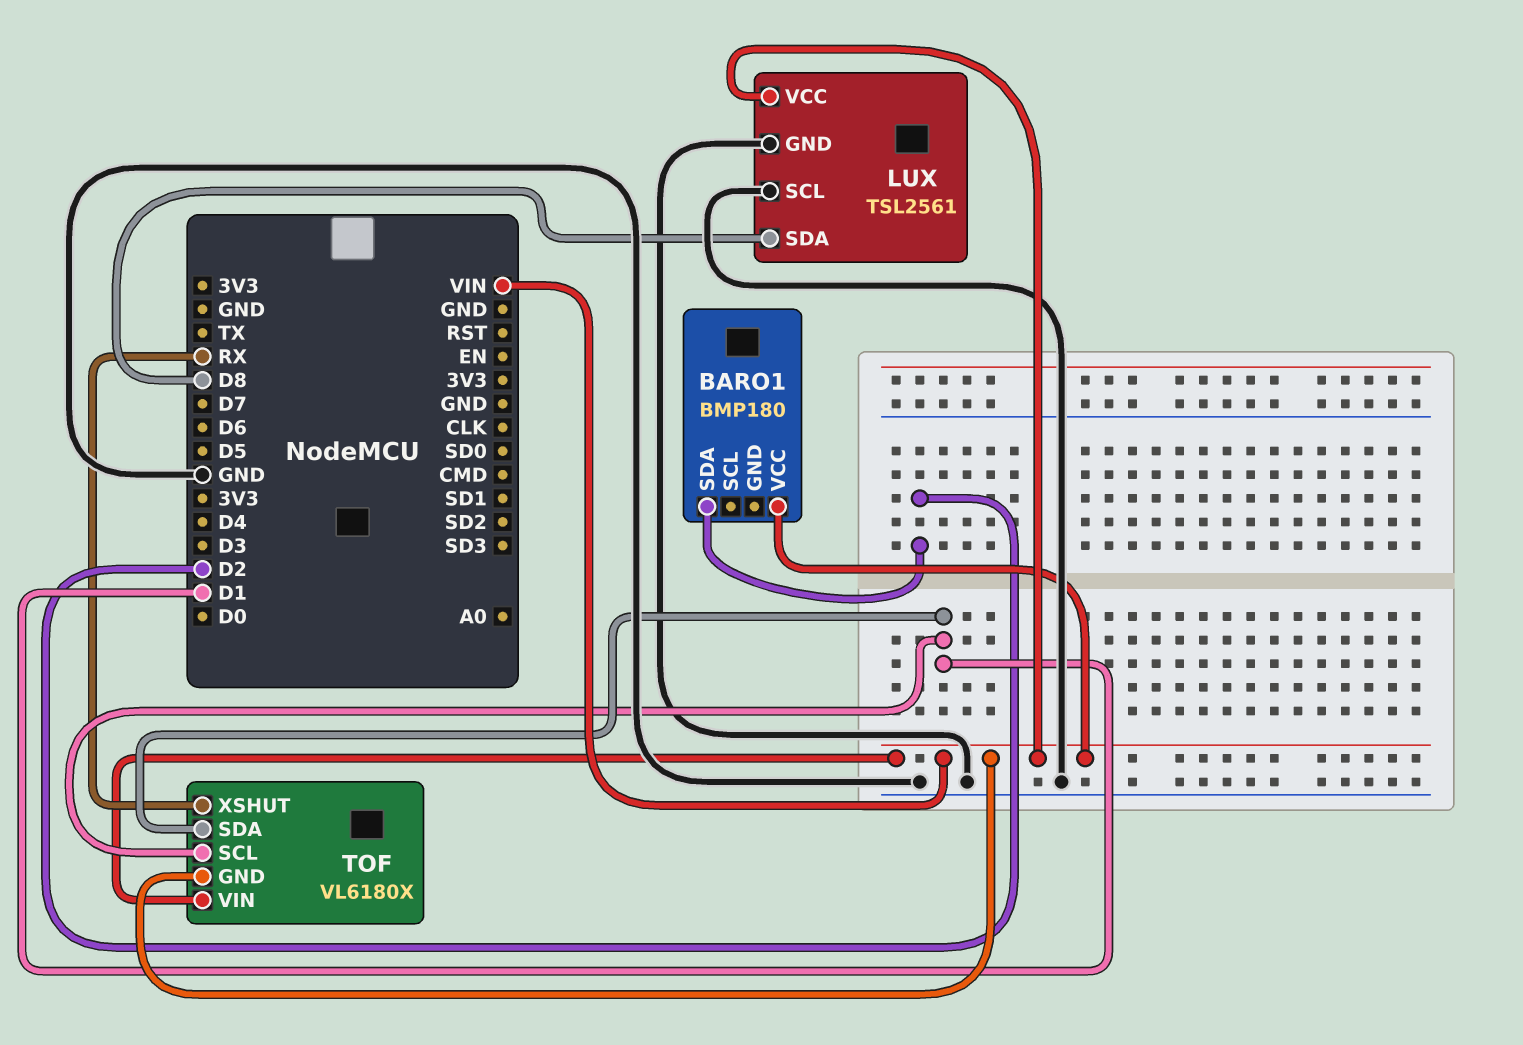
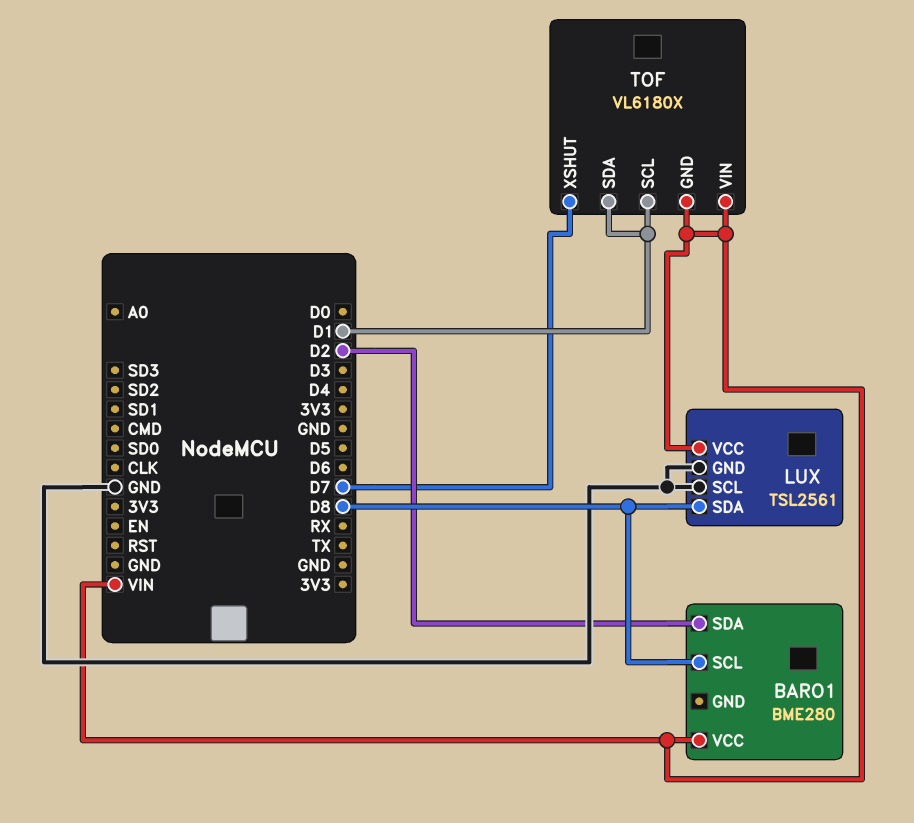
BARO1: BMP180 -> BME280
BARO1 pin SCL: none -> D8
TOF pin XSHUT: RX -> D7

